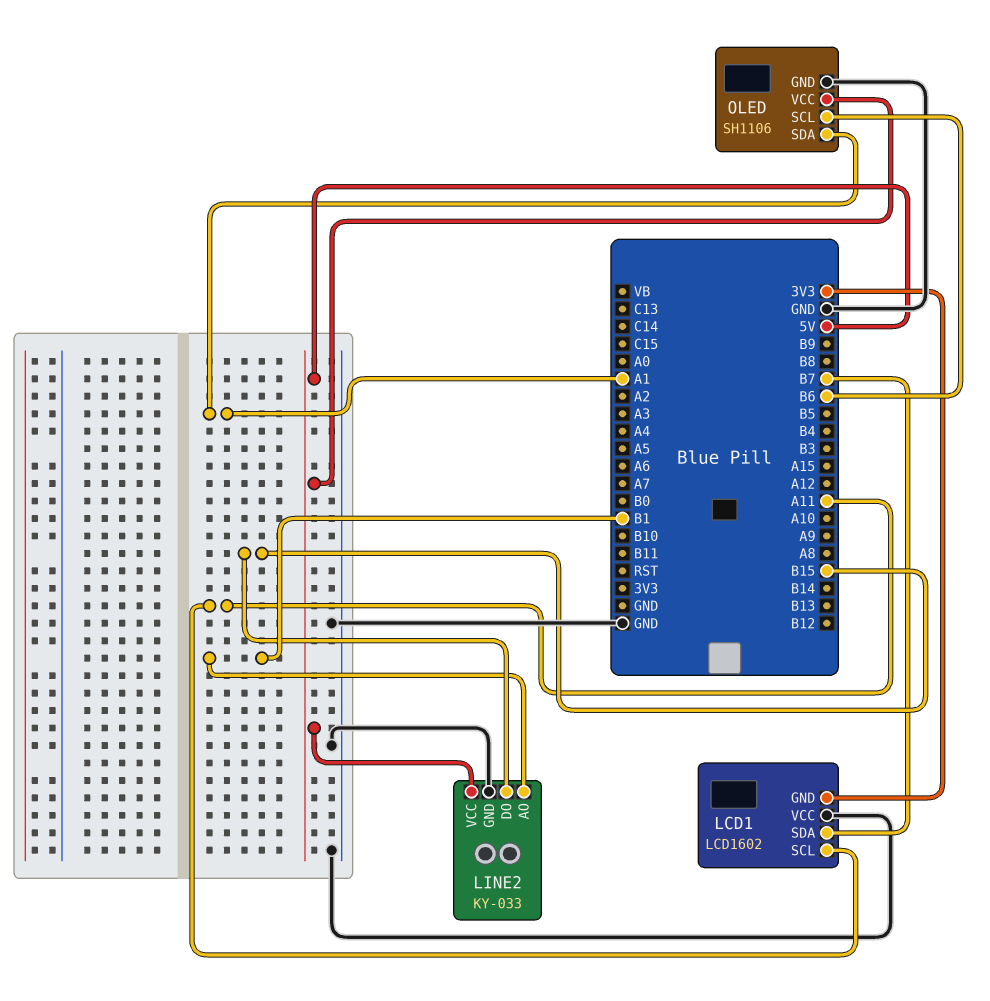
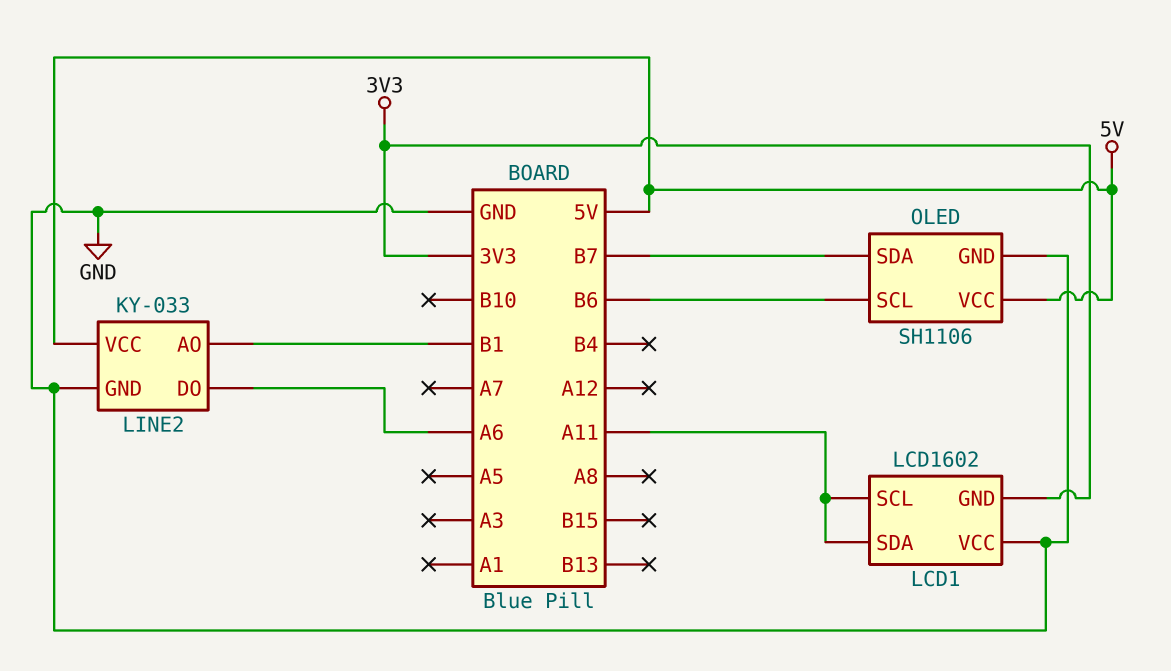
LCD1 pin SDA: B7 -> A11
LINE2 pin DO: B15 -> A6
OLED pin SDA: A1 -> B7

